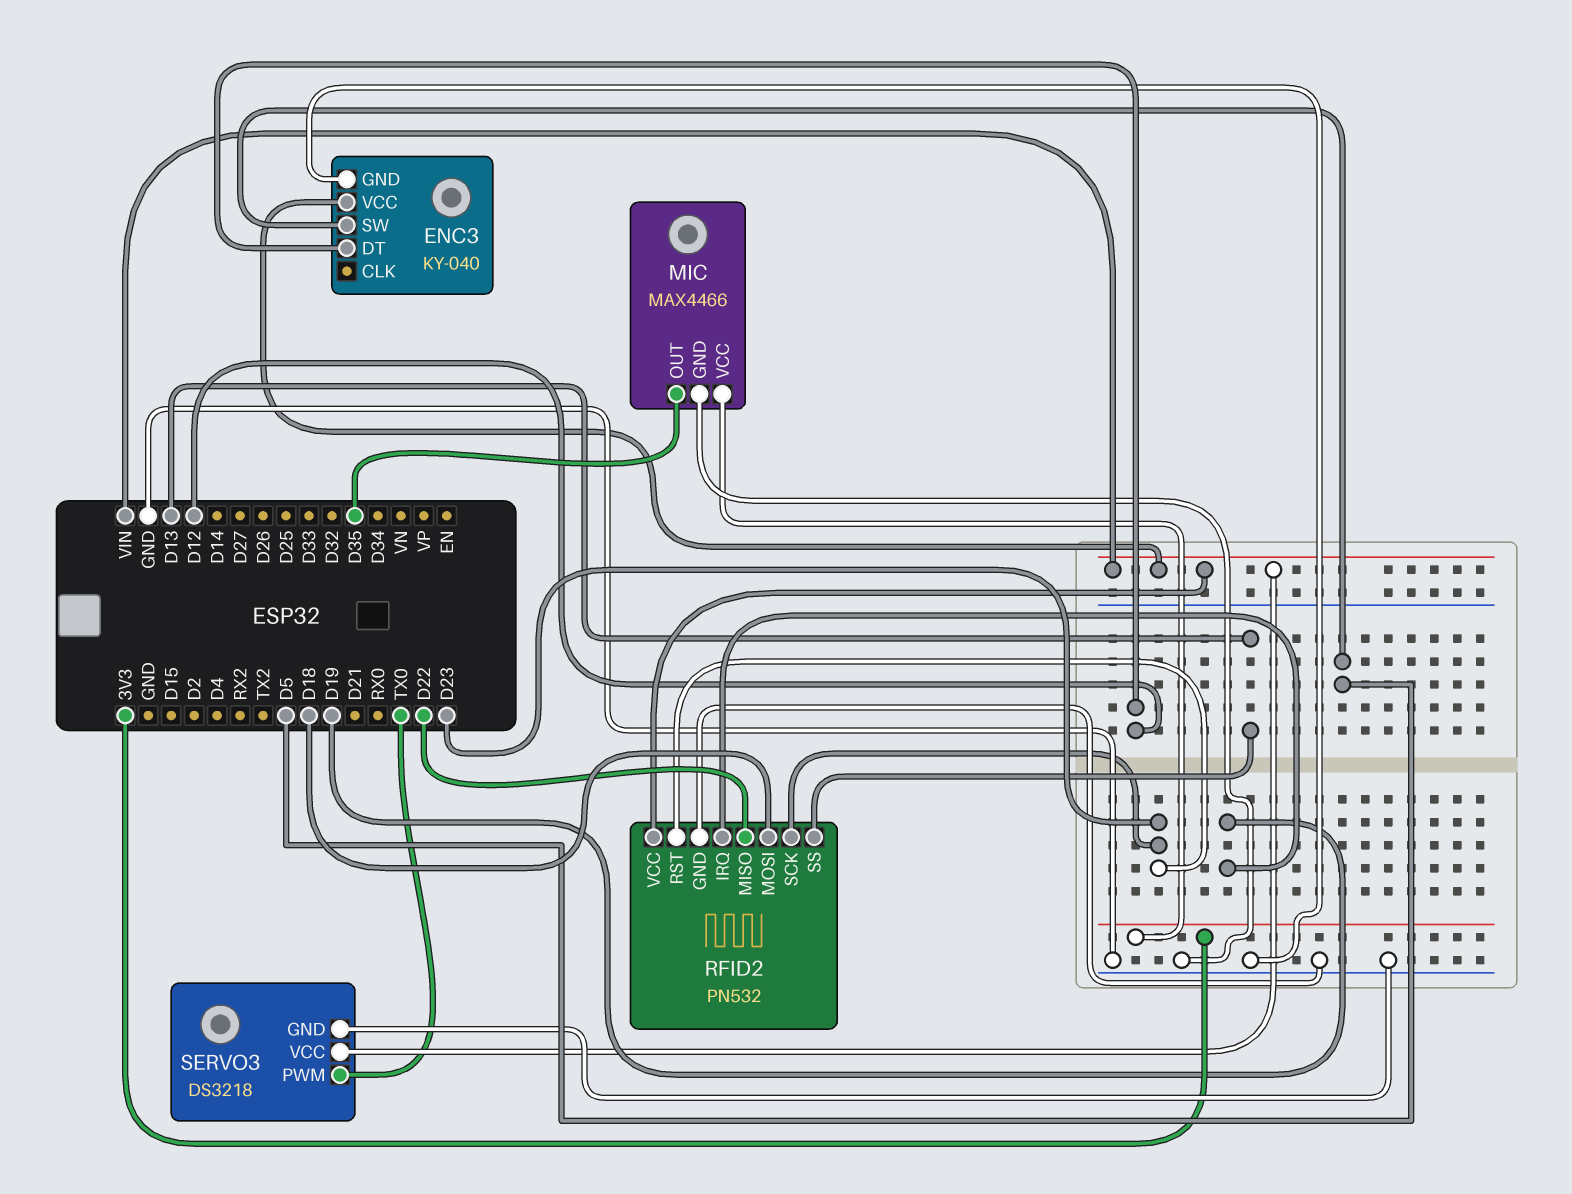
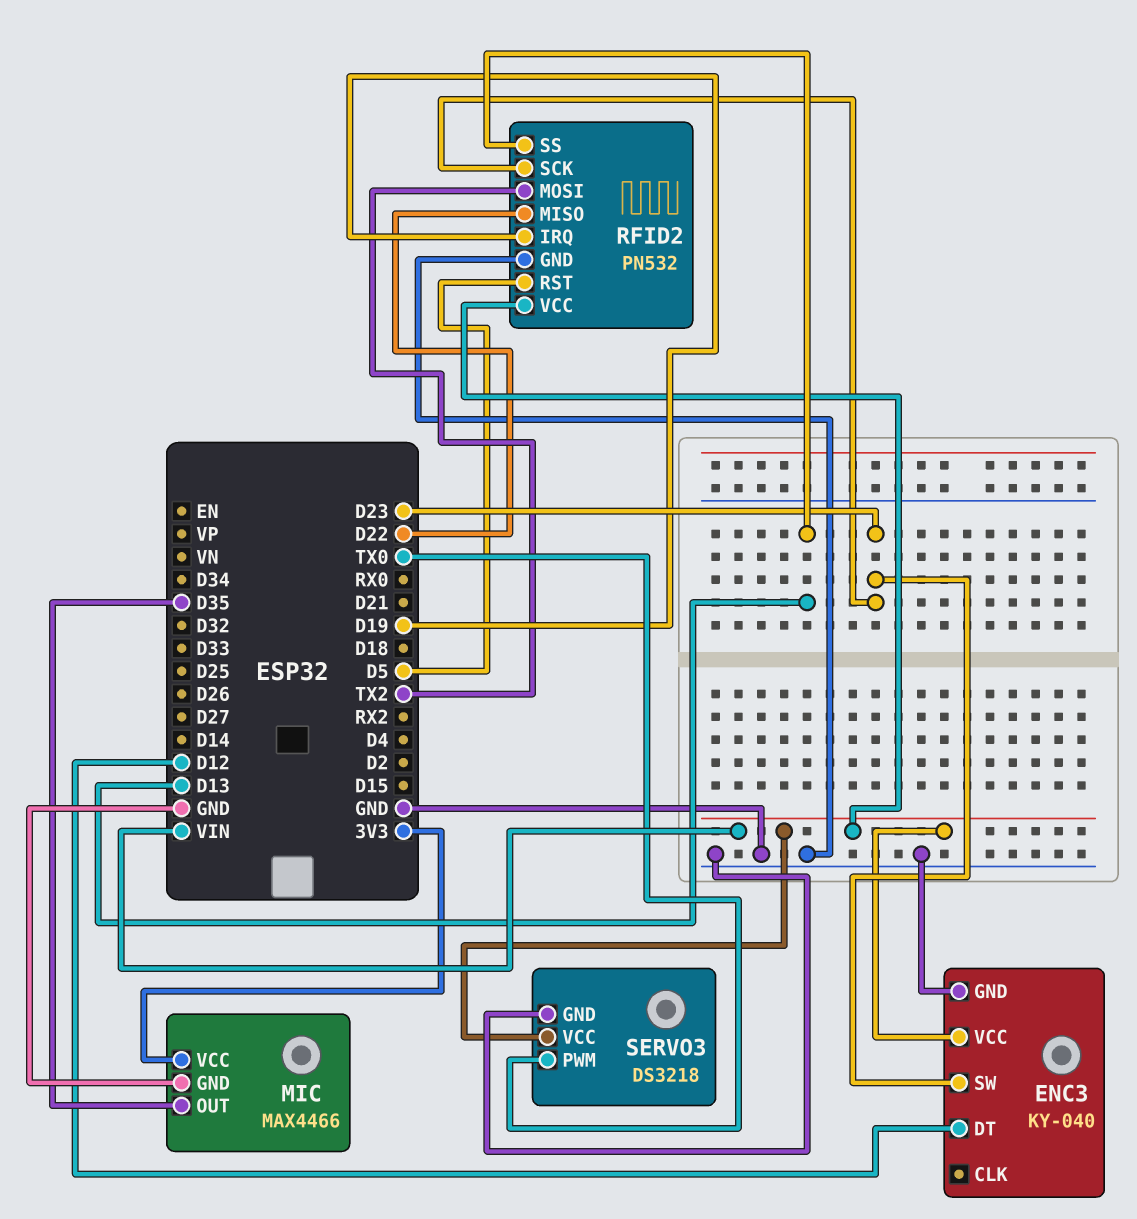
ENC3 pin SW: D5 -> D23
RFID2 pin MOSI: D18 -> TX2
RFID2 pin RST: D23 -> D5

